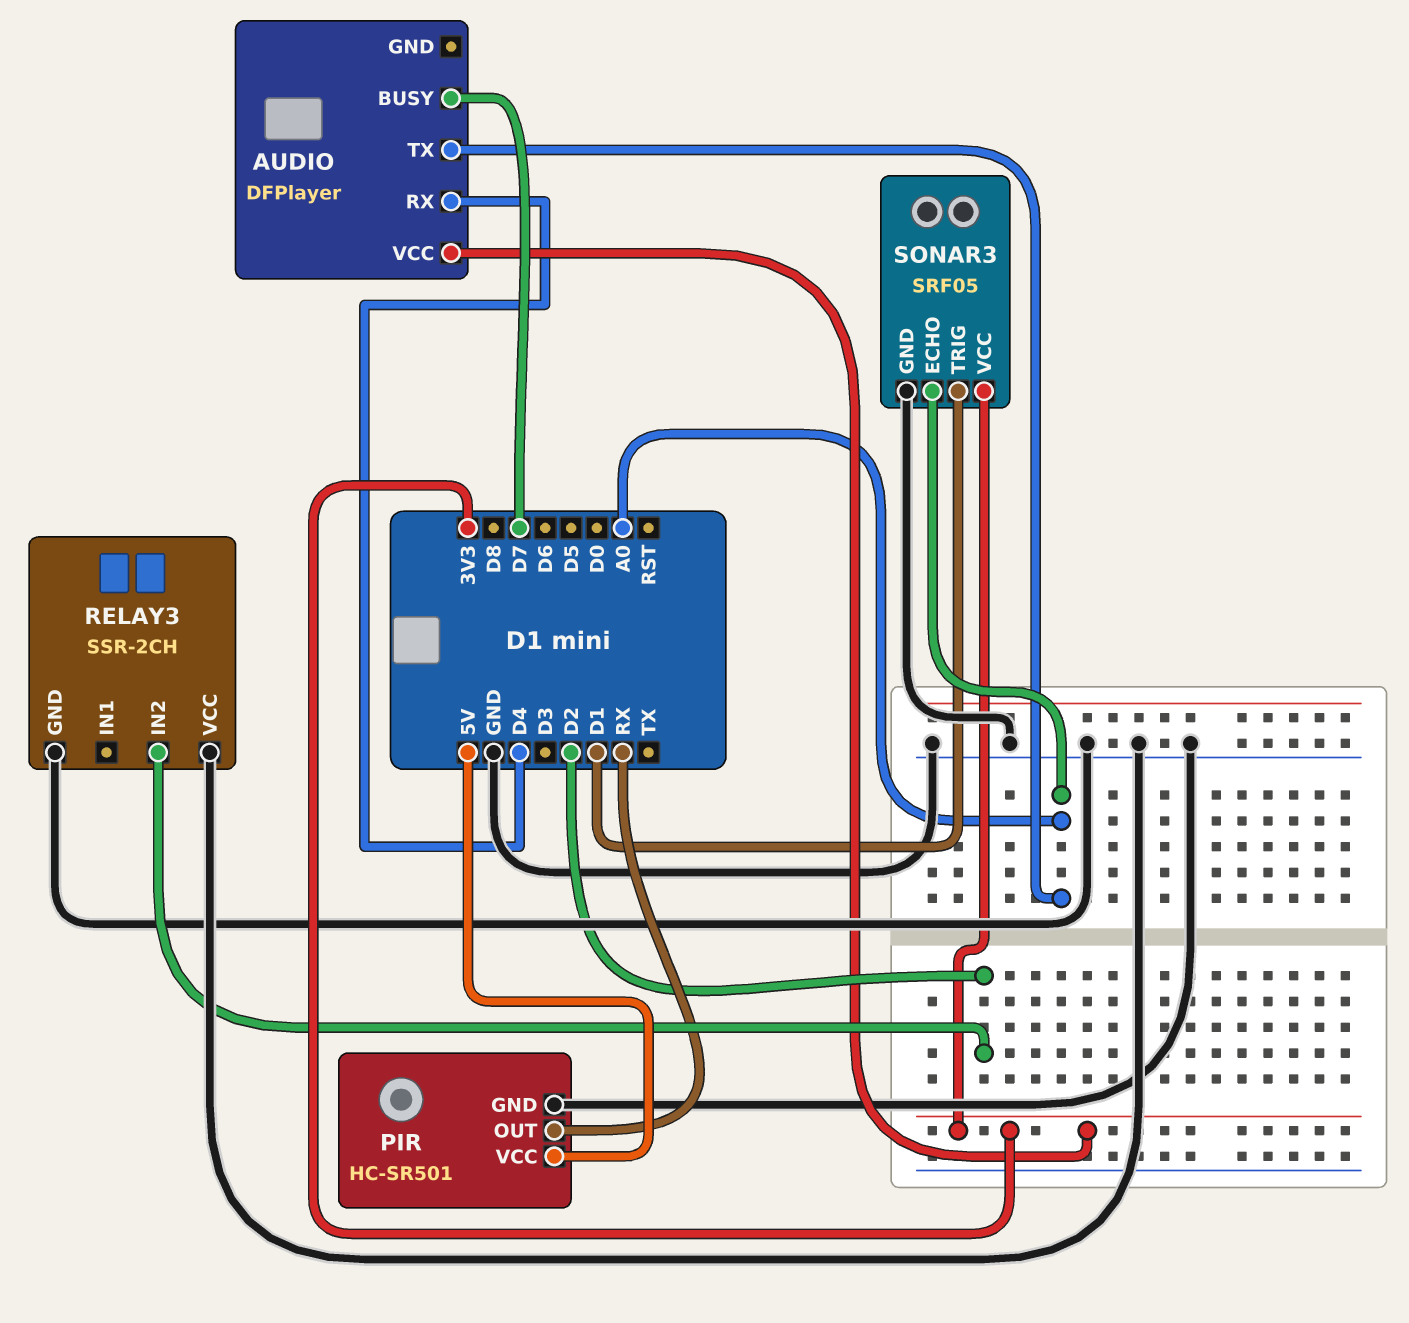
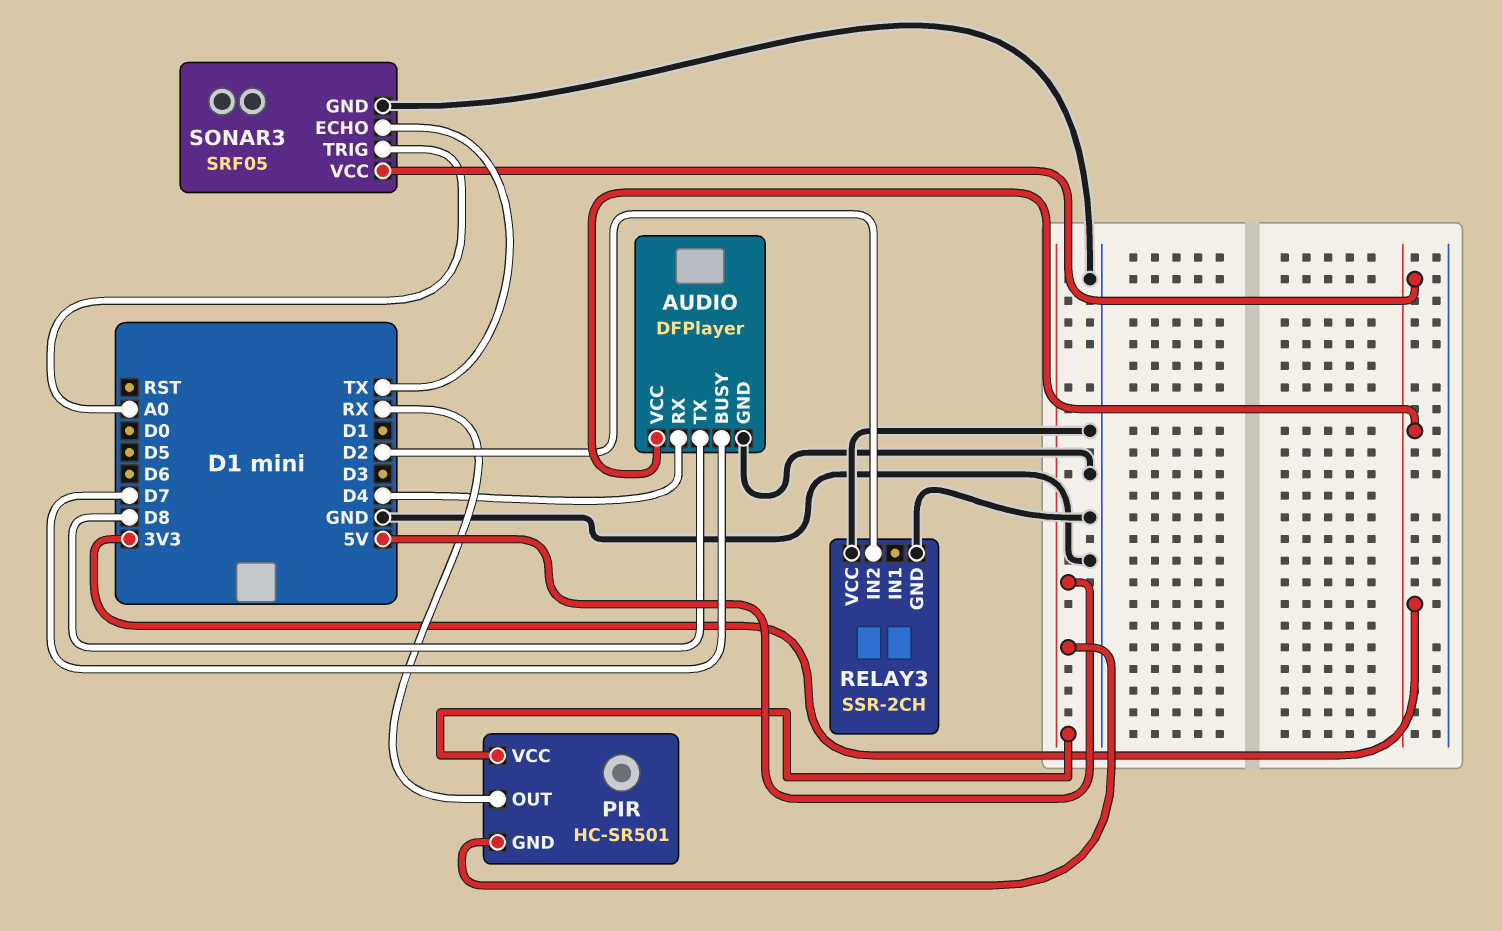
AUDIO pin GND: none -> GND
AUDIO pin TX: A0 -> D8
PIR pin GND: GND -> 5V
SONAR3 pin ECHO: A0 -> TX
SONAR3 pin TRIG: D1 -> A0

